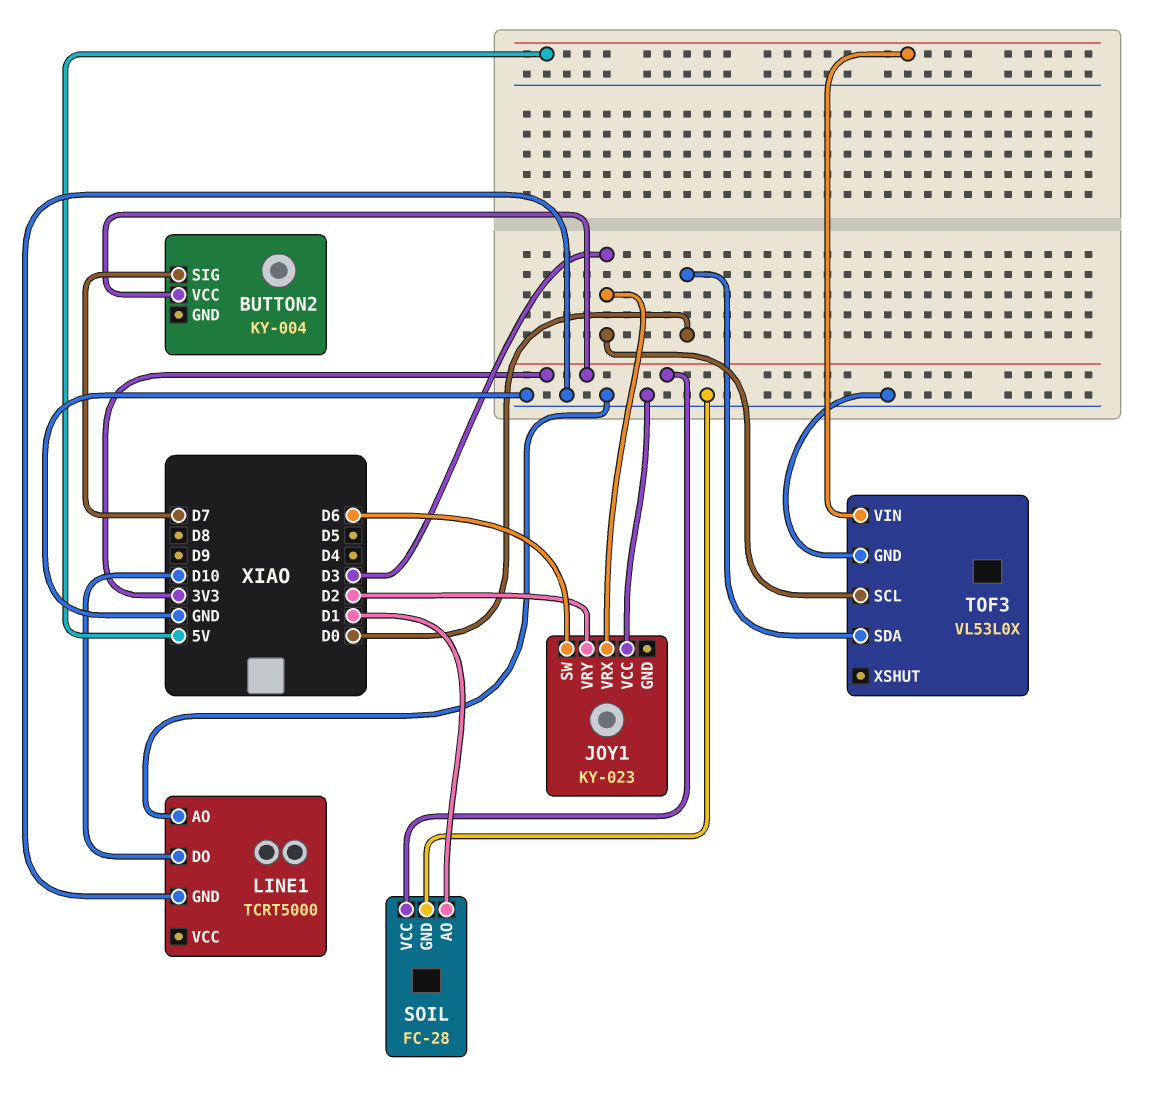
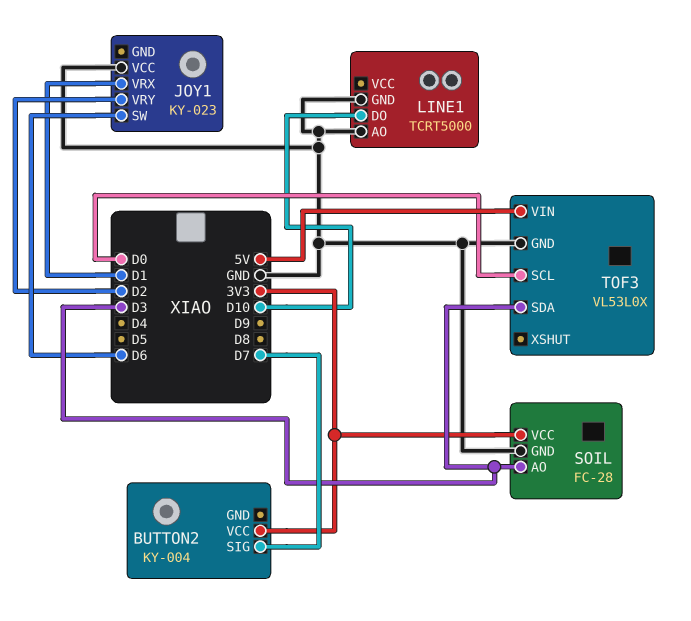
JOY1 pin VRX: D3 -> D1
SOIL pin AO: D1 -> D3
TOF3 pin SCL: D3 -> D0
TOF3 pin SDA: D0 -> D3

